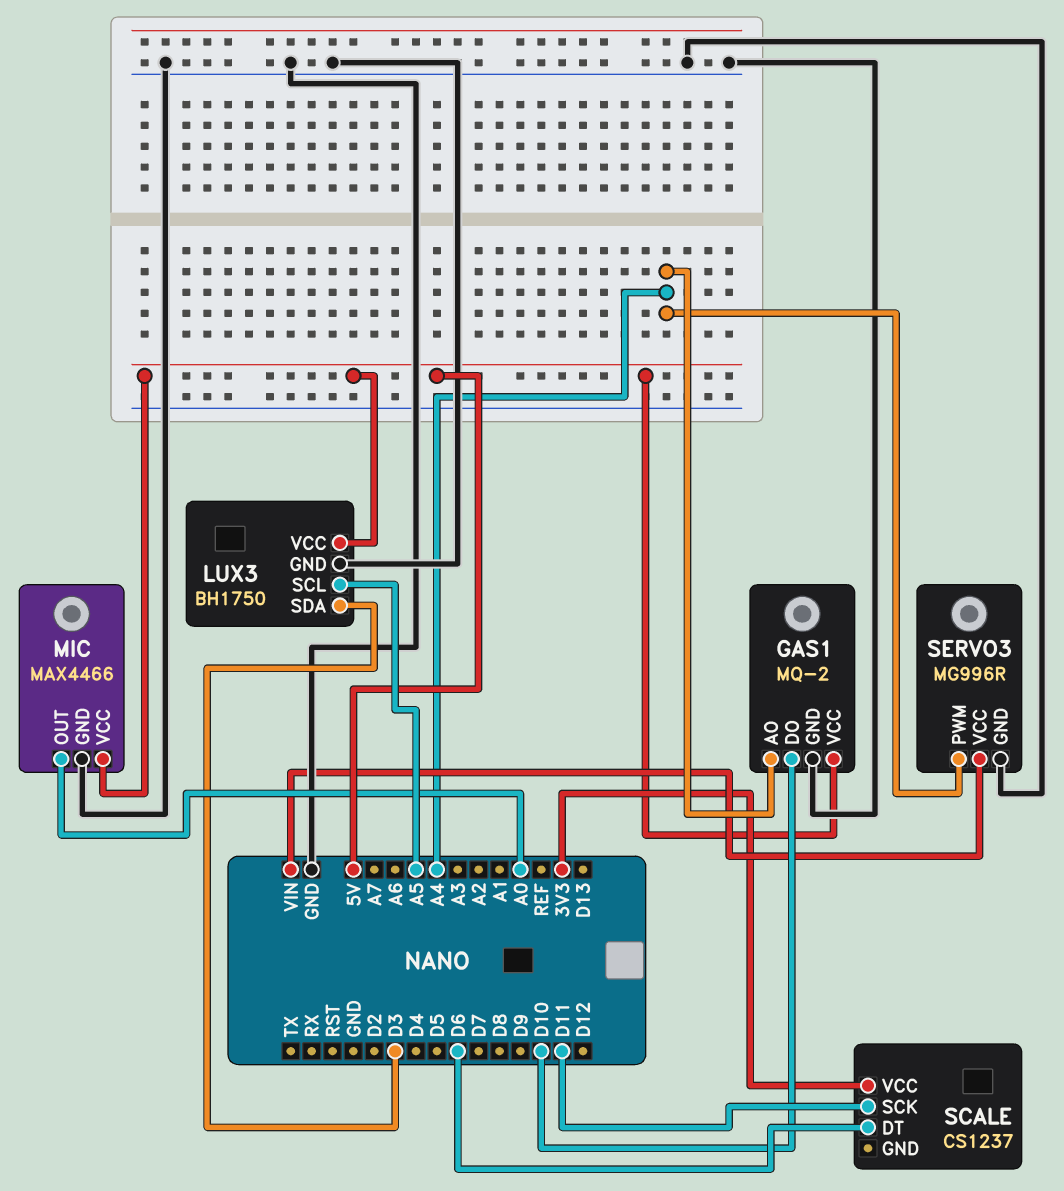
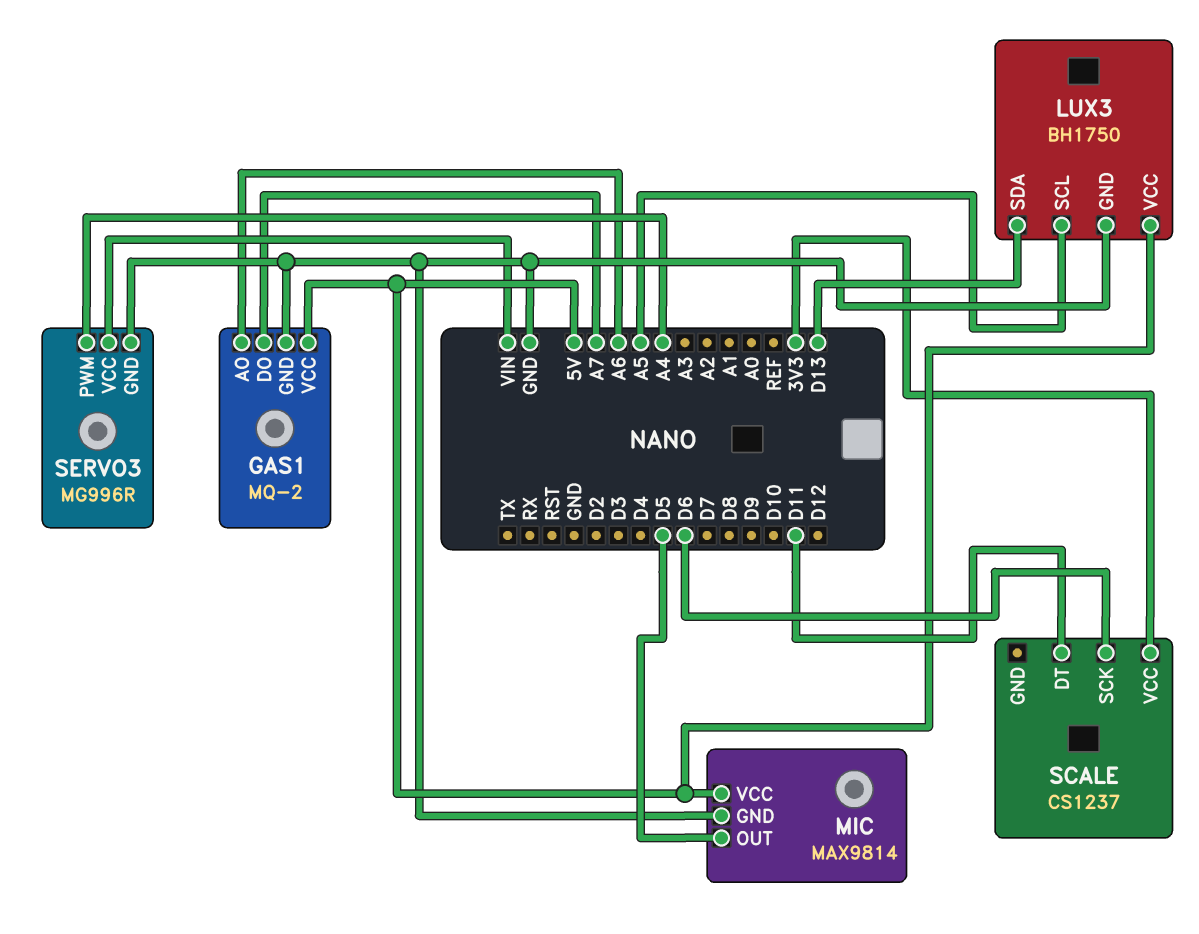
GAS1 pin AO: A4 -> A6
GAS1 pin DO: D10 -> A7
LUX3 pin SDA: D3 -> D13
MIC: MAX4466 -> MAX9814
MIC pin OUT: A0 -> D5
SCALE pin DT: D6 -> D11
SCALE pin SCK: D11 -> D6

